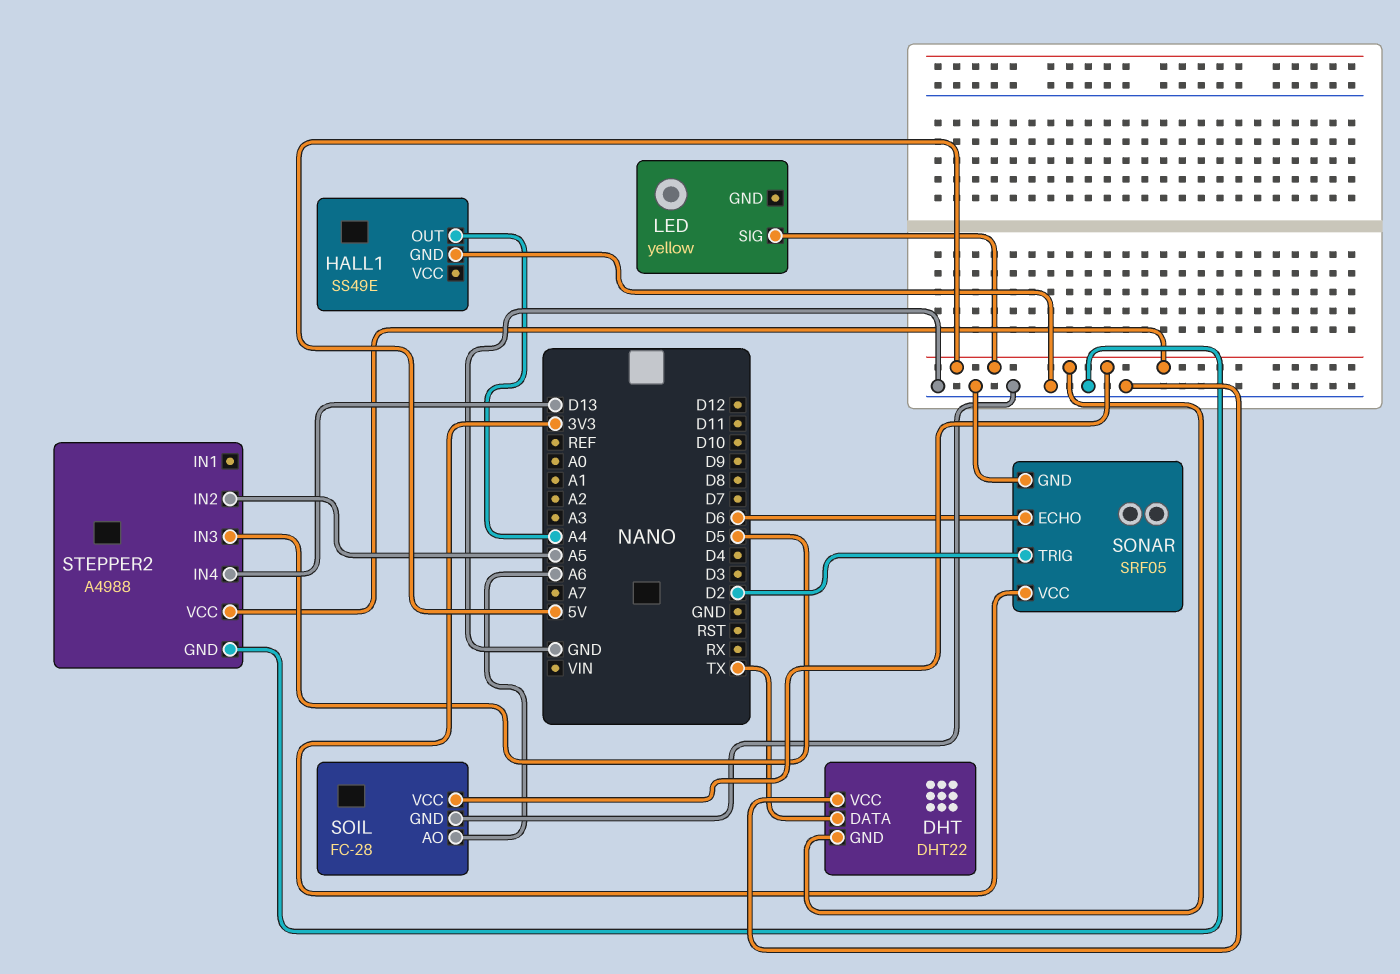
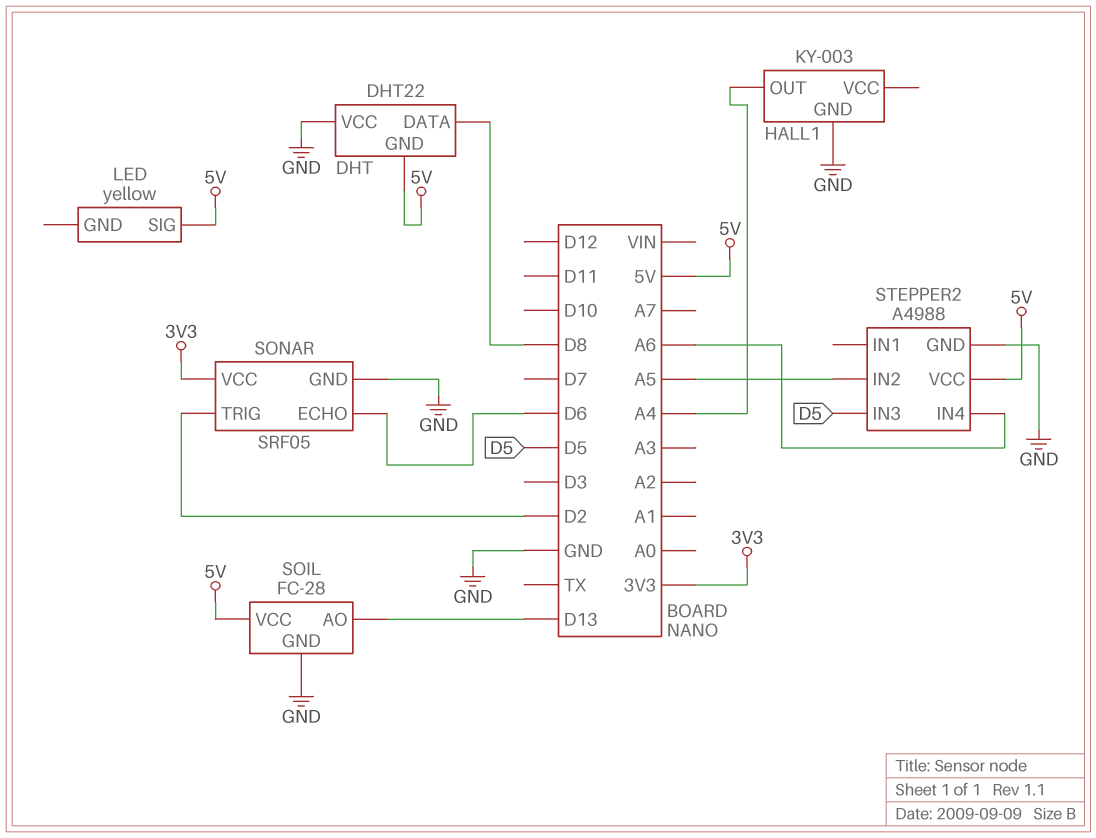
DHT pin DATA: TX -> D8
HALL1: SS49E -> KY-003
SOIL pin AO: A6 -> D13
STEPPER2 pin IN4: D13 -> A6

